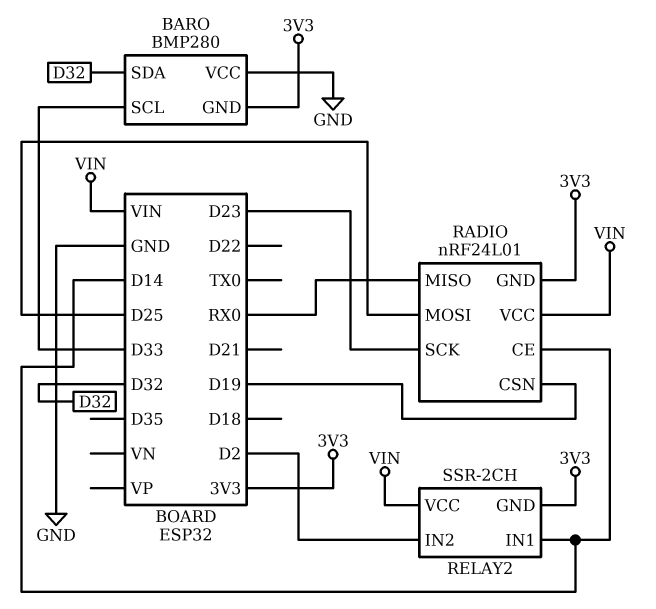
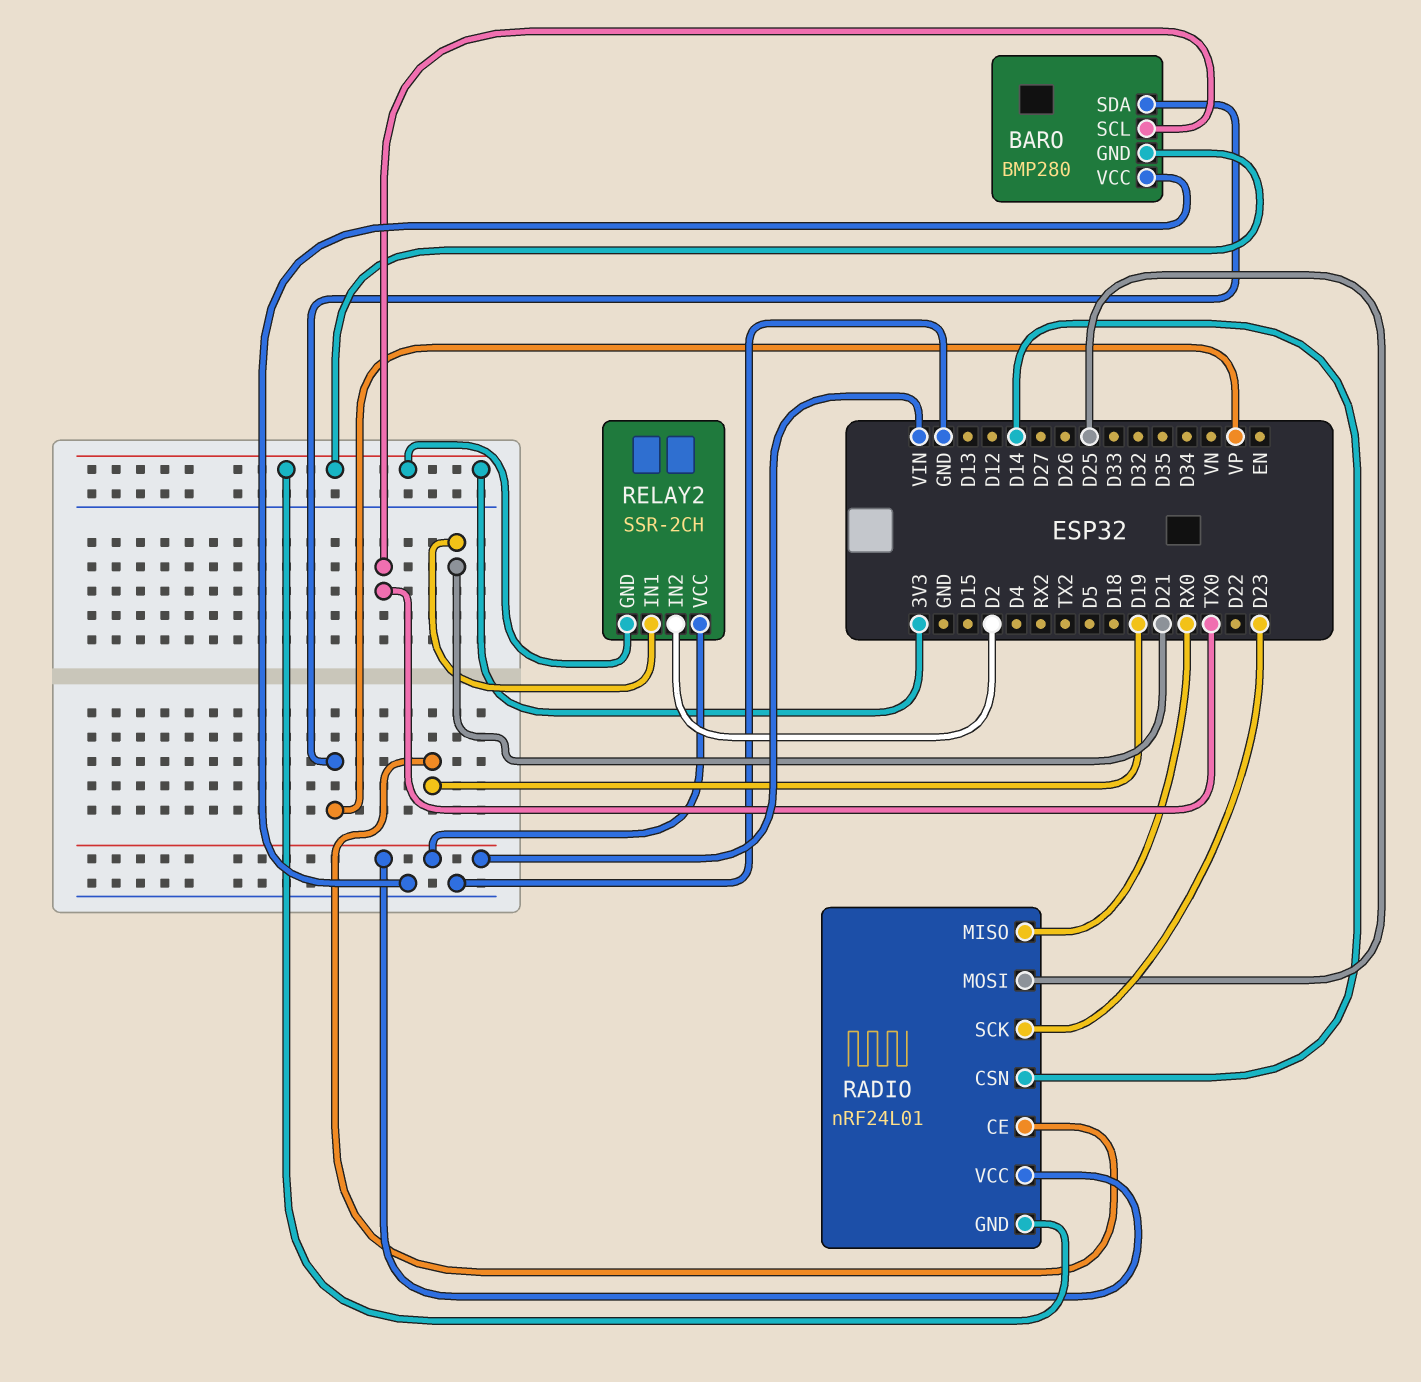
BARO pin SCL: D33 -> TX0
BARO pin SDA: D32 -> VP
RADIO pin CE: D14 -> D19
RADIO pin CSN: D19 -> D14
RELAY2 pin IN1: D14 -> D21

